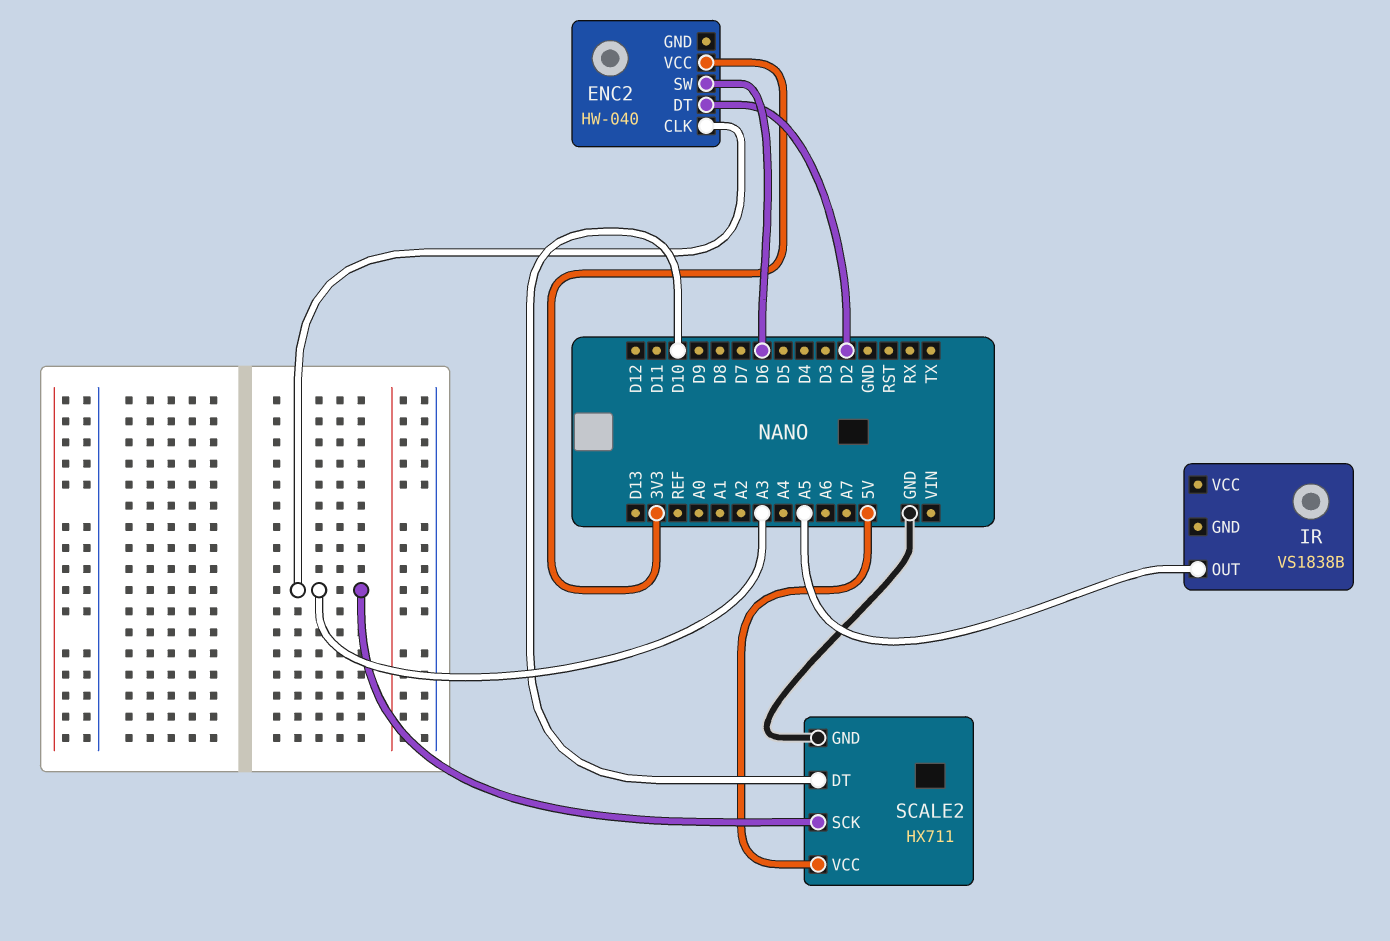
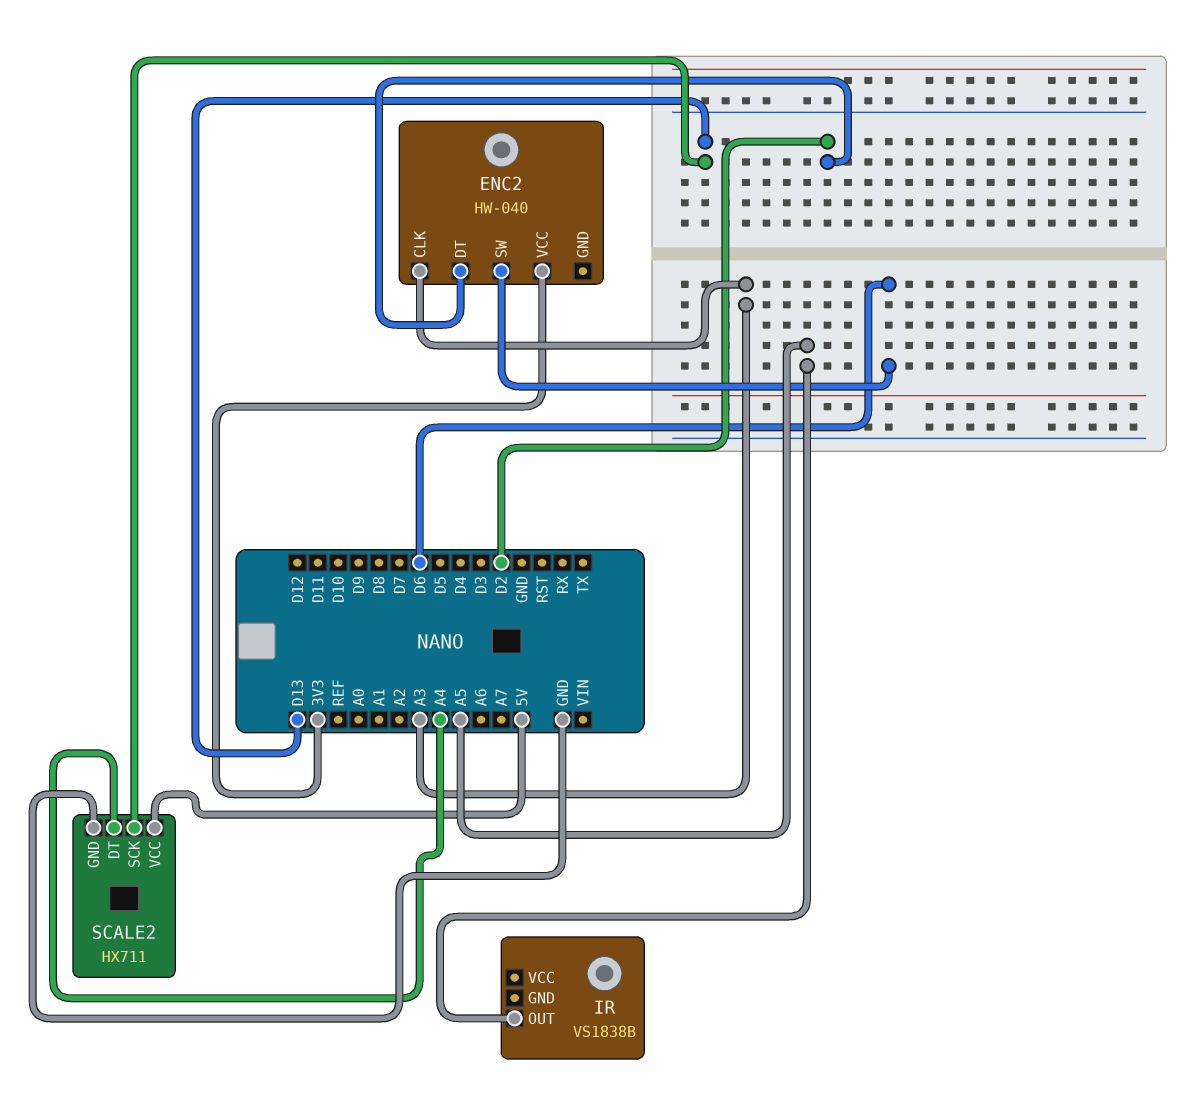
SCALE2 pin DT: D10 -> A4
SCALE2 pin SCK: A3 -> D13

